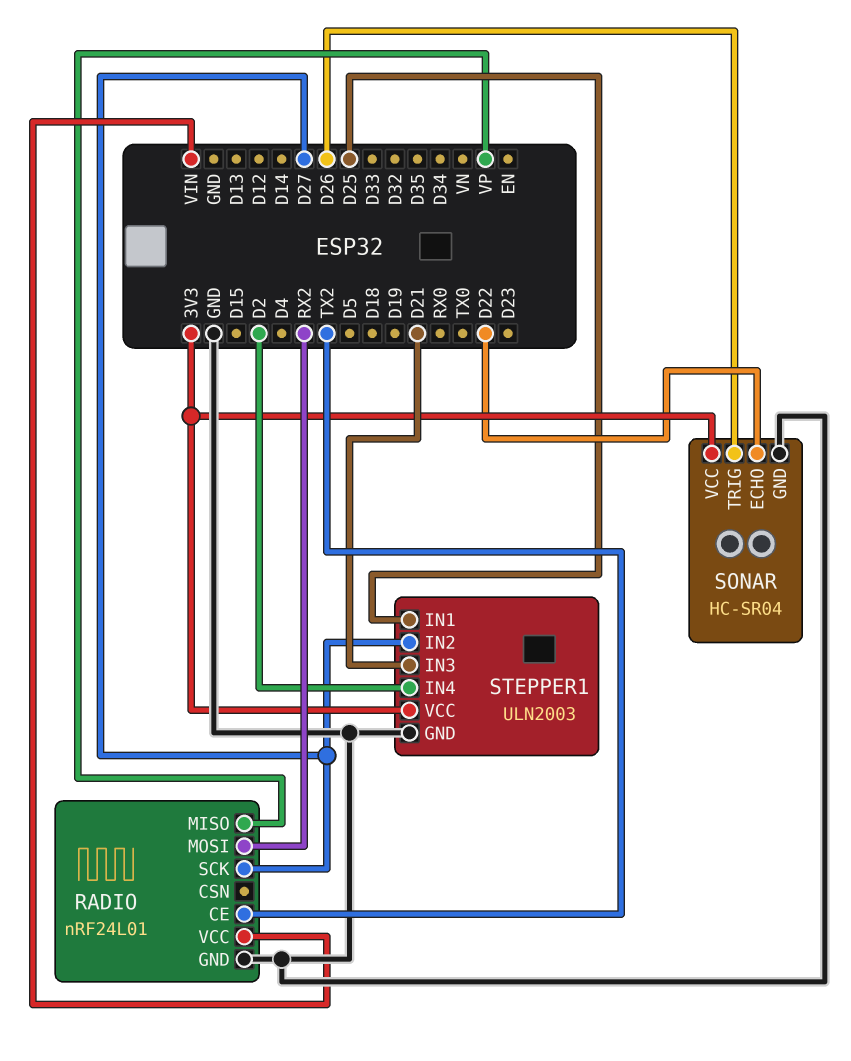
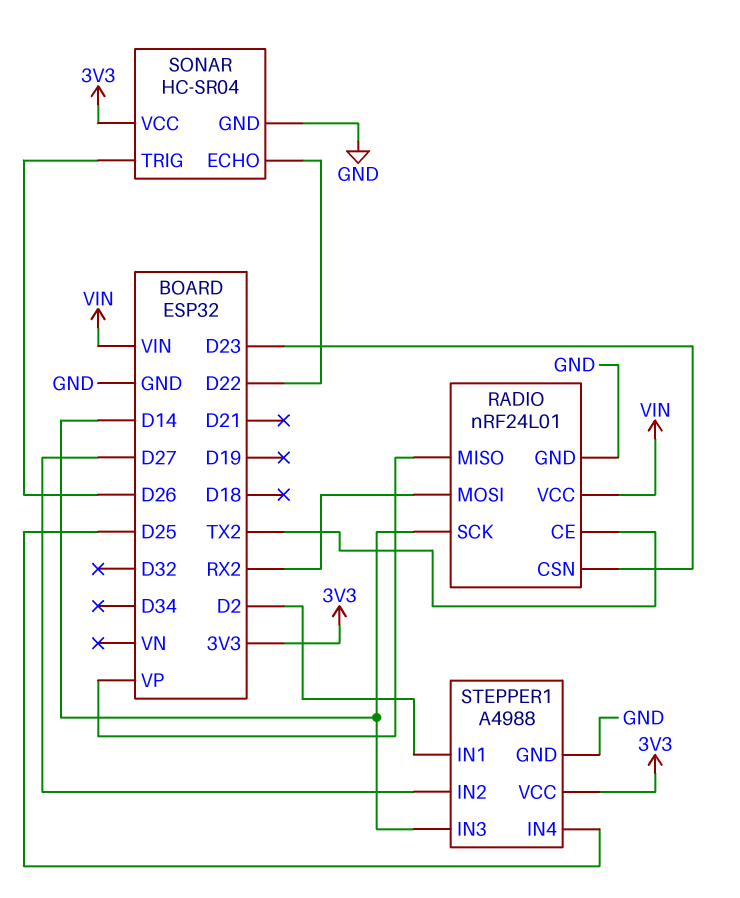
RADIO pin CSN: none -> D23
RADIO pin SCK: D27 -> D14
STEPPER1: ULN2003 -> A4988
STEPPER1 pin IN1: D25 -> D2
STEPPER1 pin IN3: D21 -> D14
STEPPER1 pin IN4: D2 -> D25

